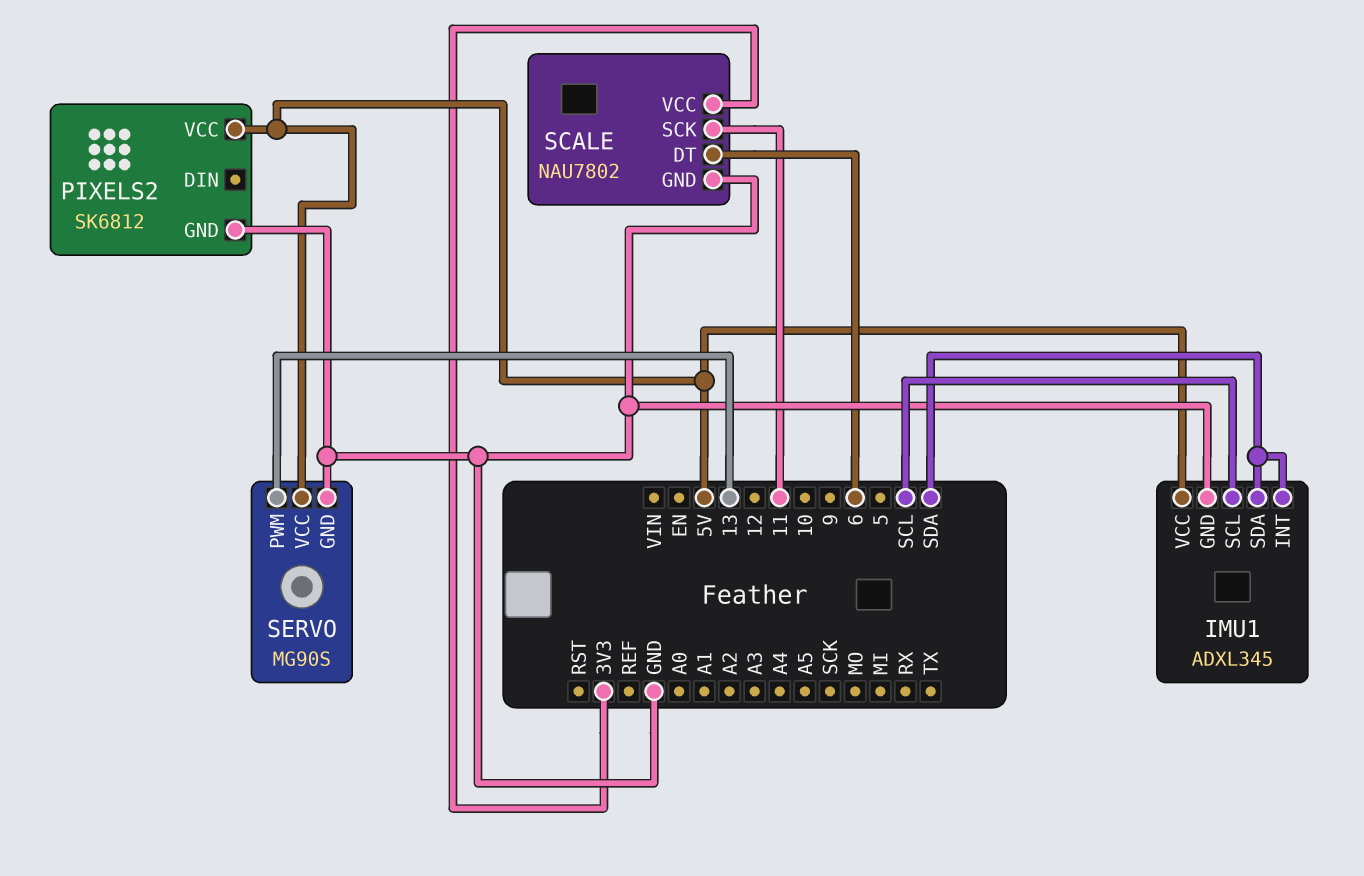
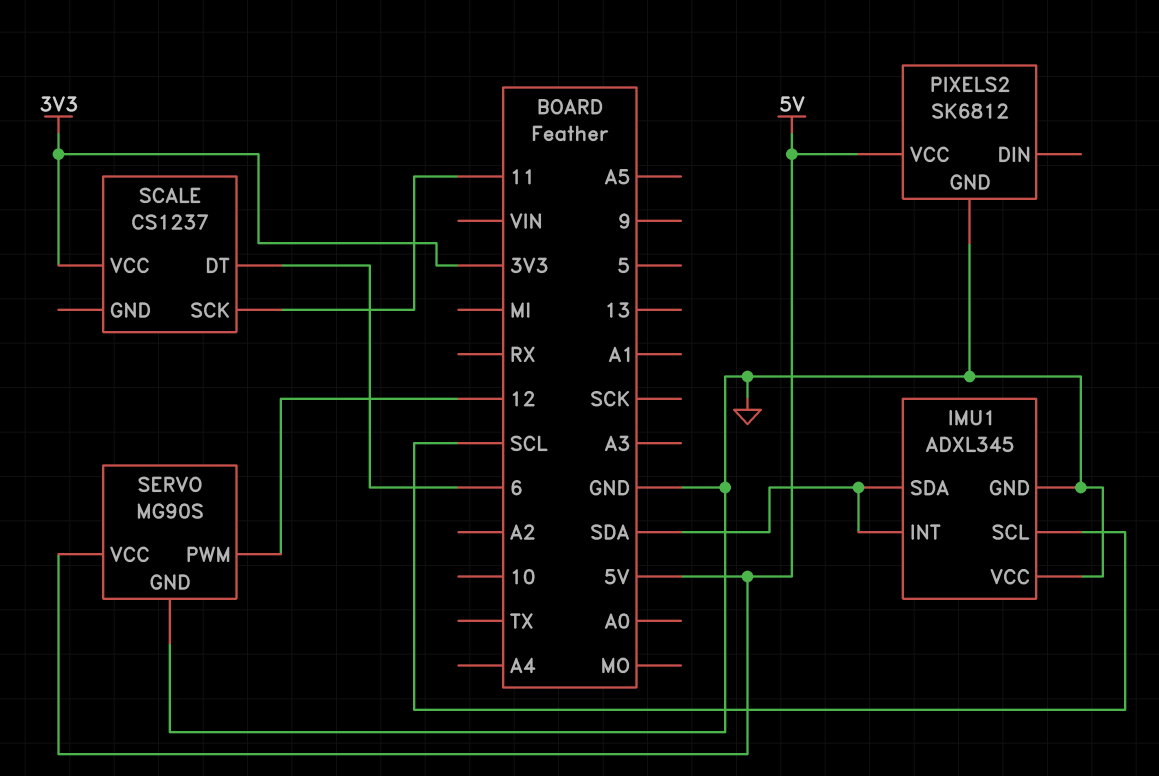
IMU1 pin VCC: 5V -> GND
SCALE: NAU7802 -> CS1237
SCALE pin GND: GND -> none
SERVO pin PWM: 13 -> 12

